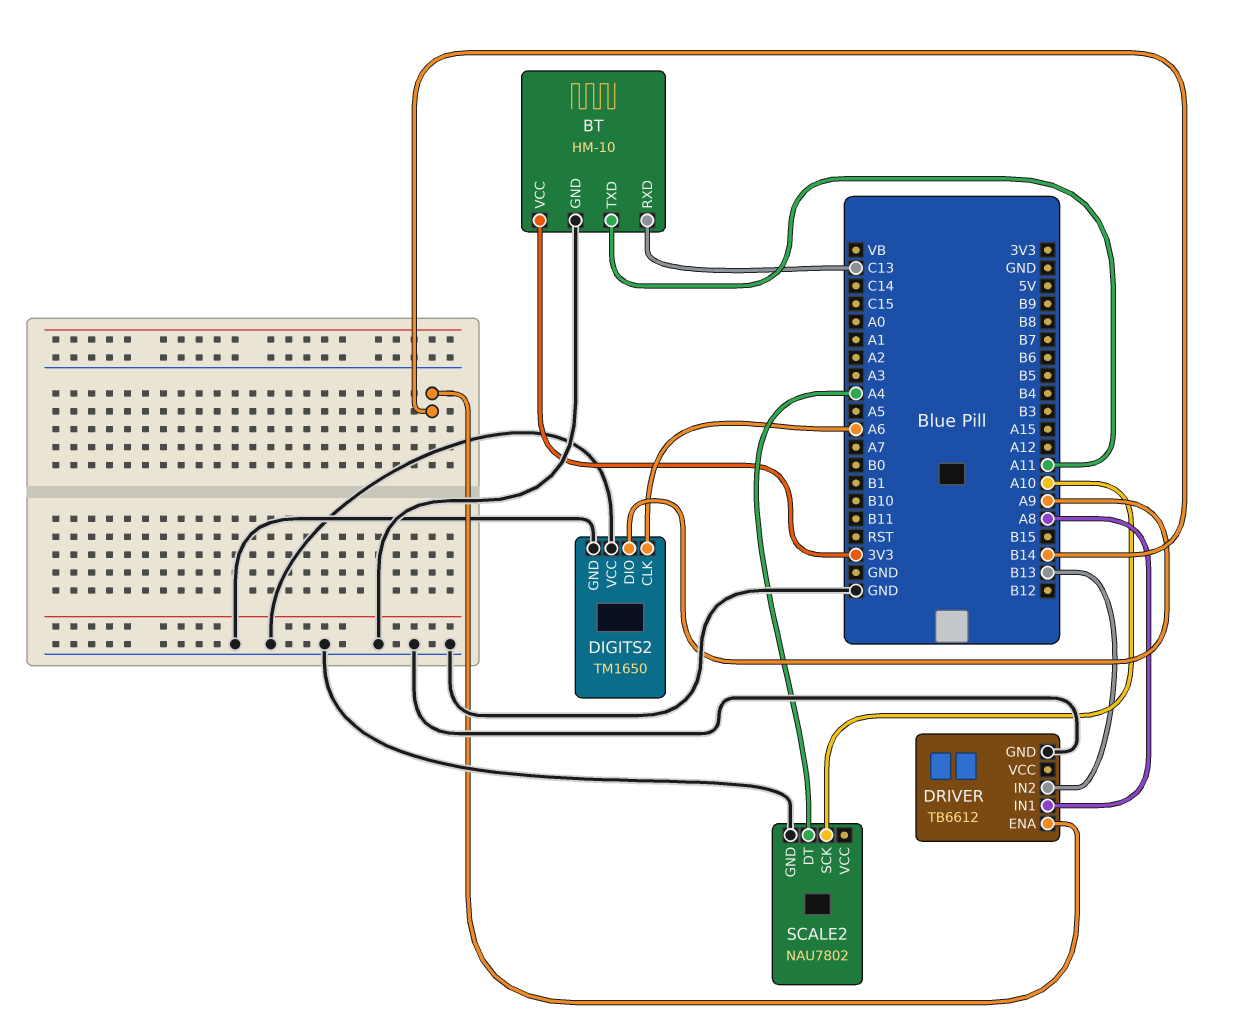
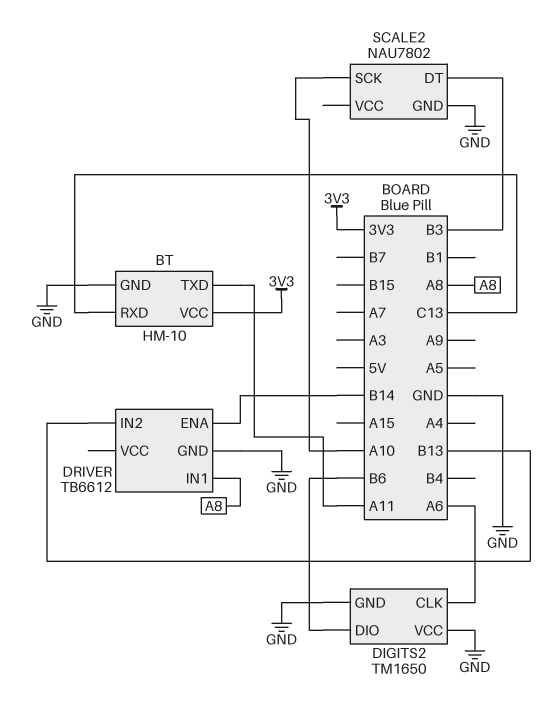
DIGITS2 pin DIO: A9 -> B6
SCALE2 pin DT: A4 -> B3

